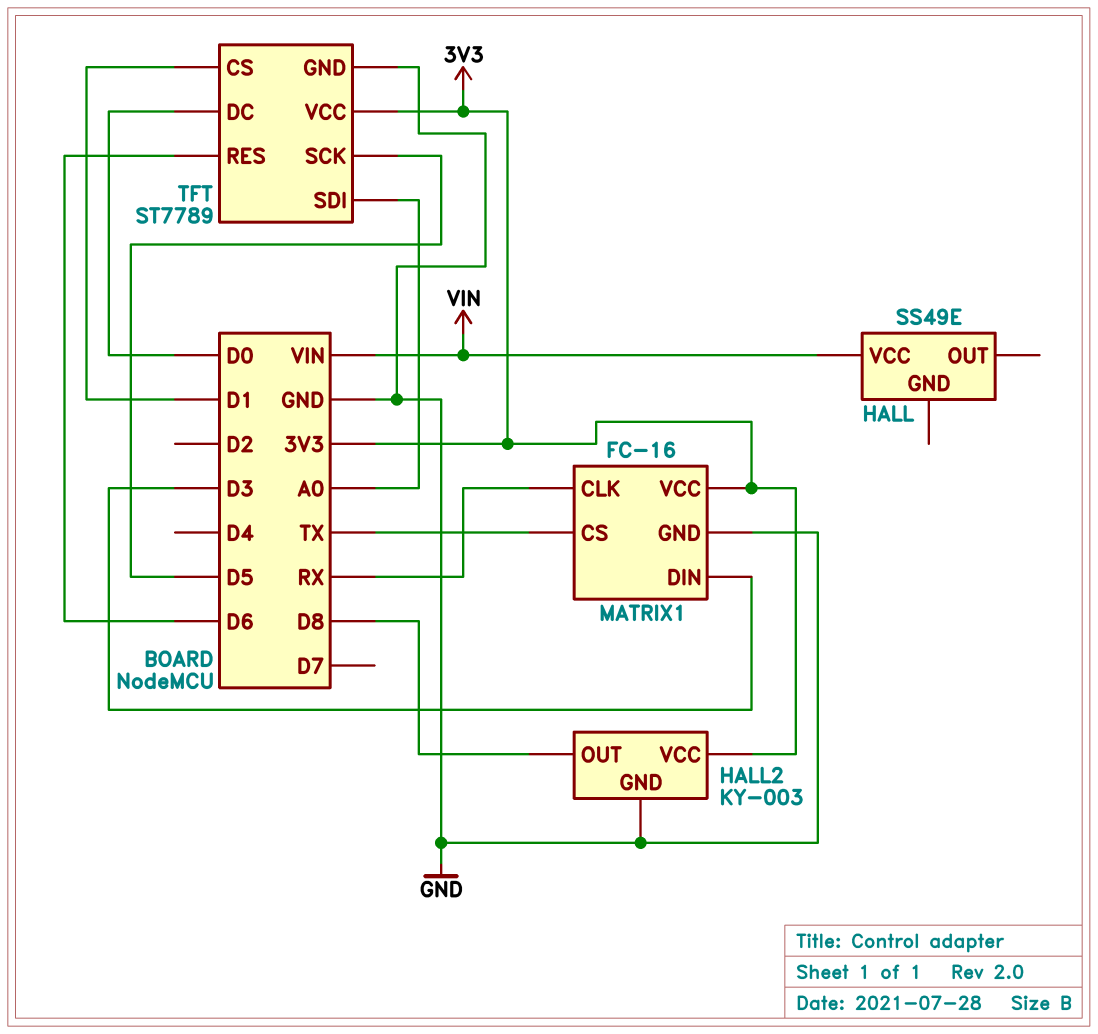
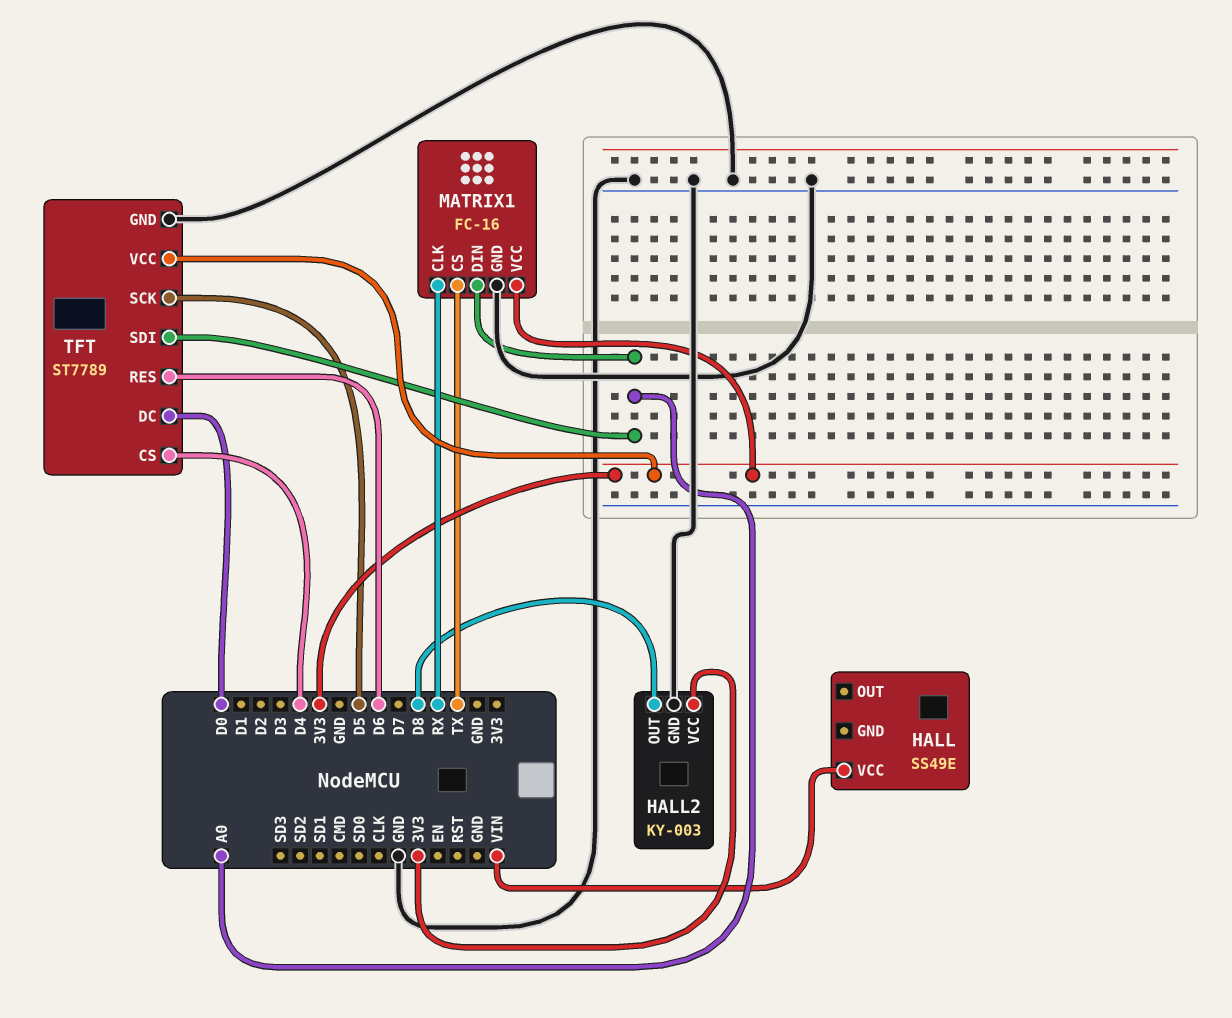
MATRIX1 pin DIN: D3 -> A0
TFT pin CS: D1 -> D4

